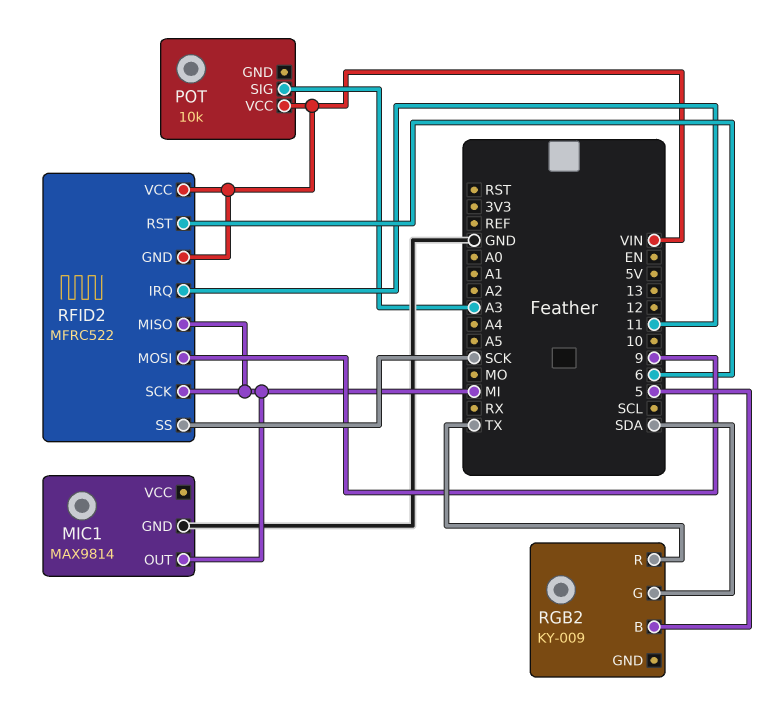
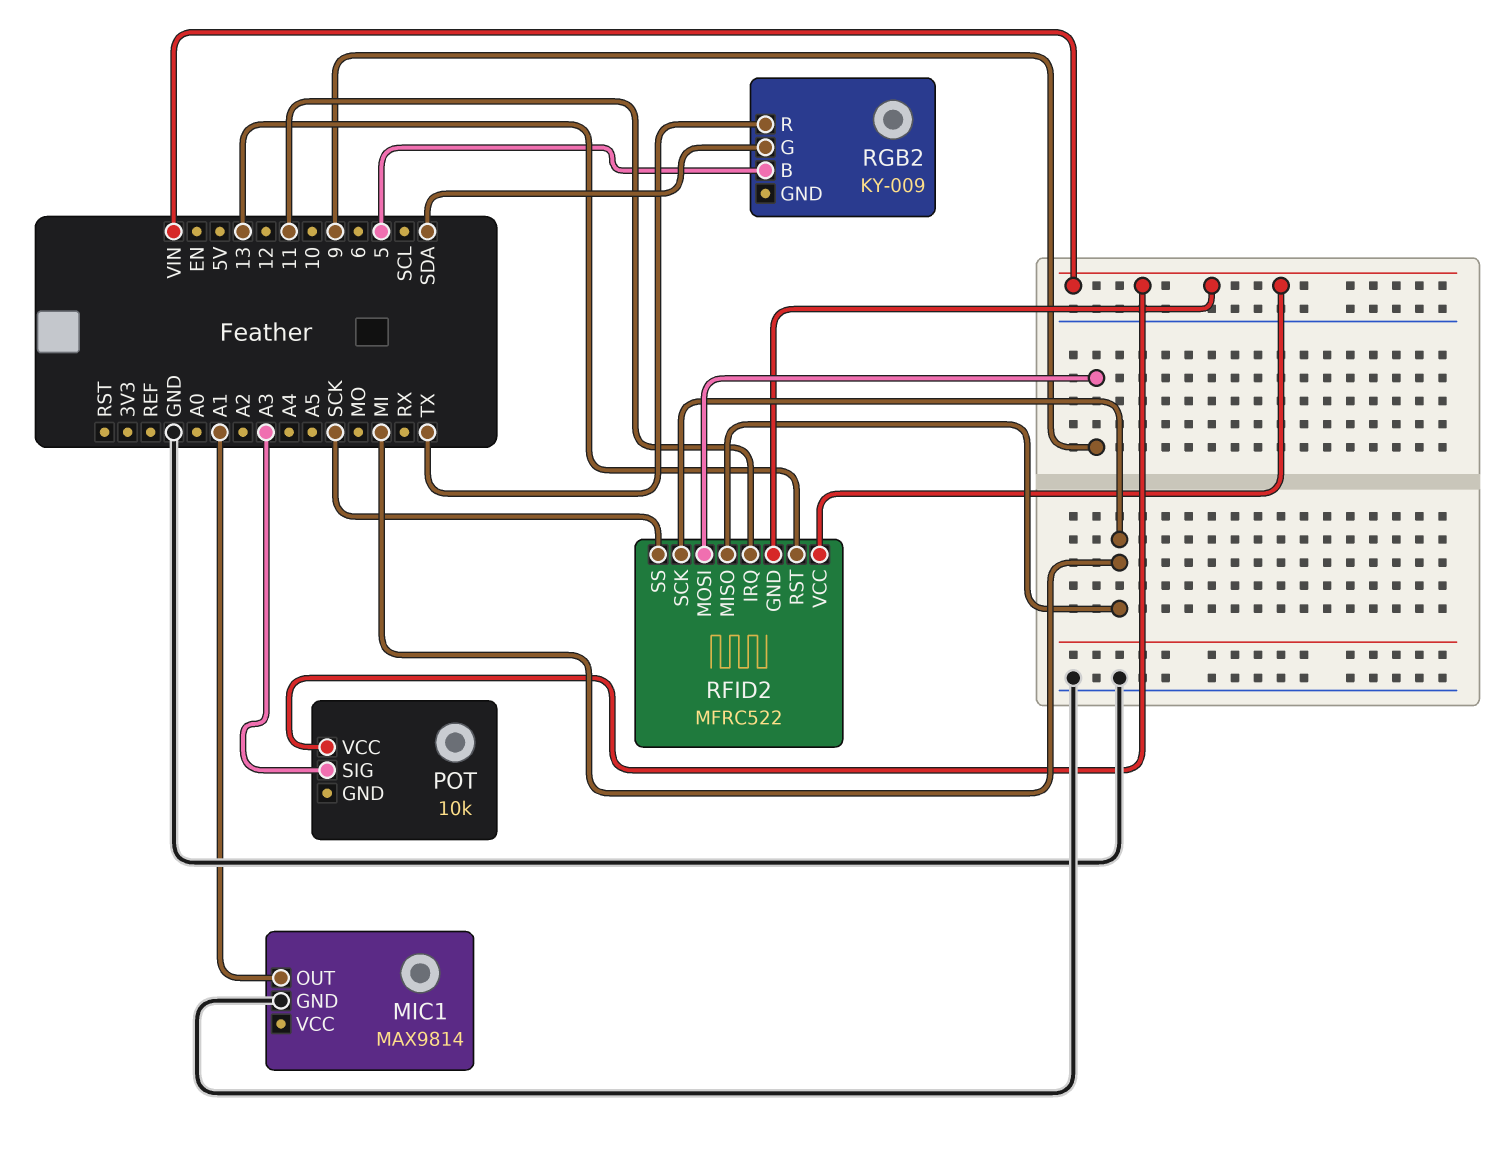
MIC1 pin OUT: MI -> A1
RFID2 pin RST: 6 -> 13

